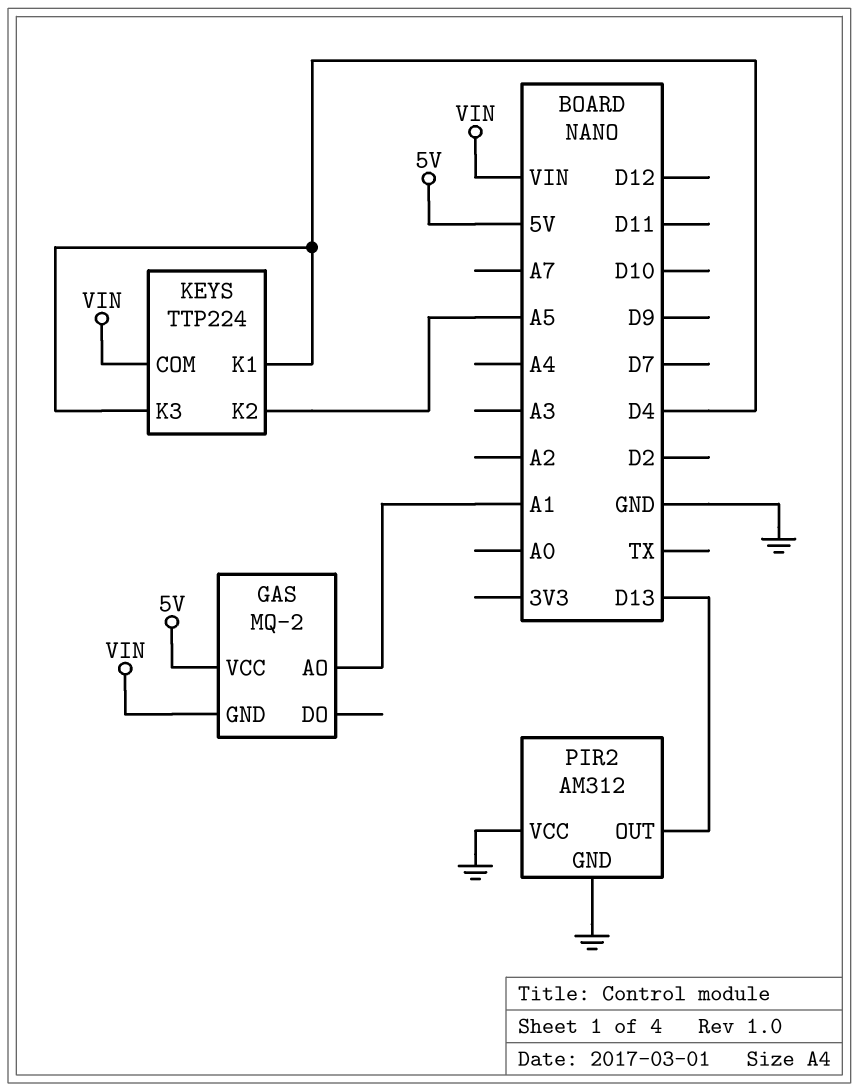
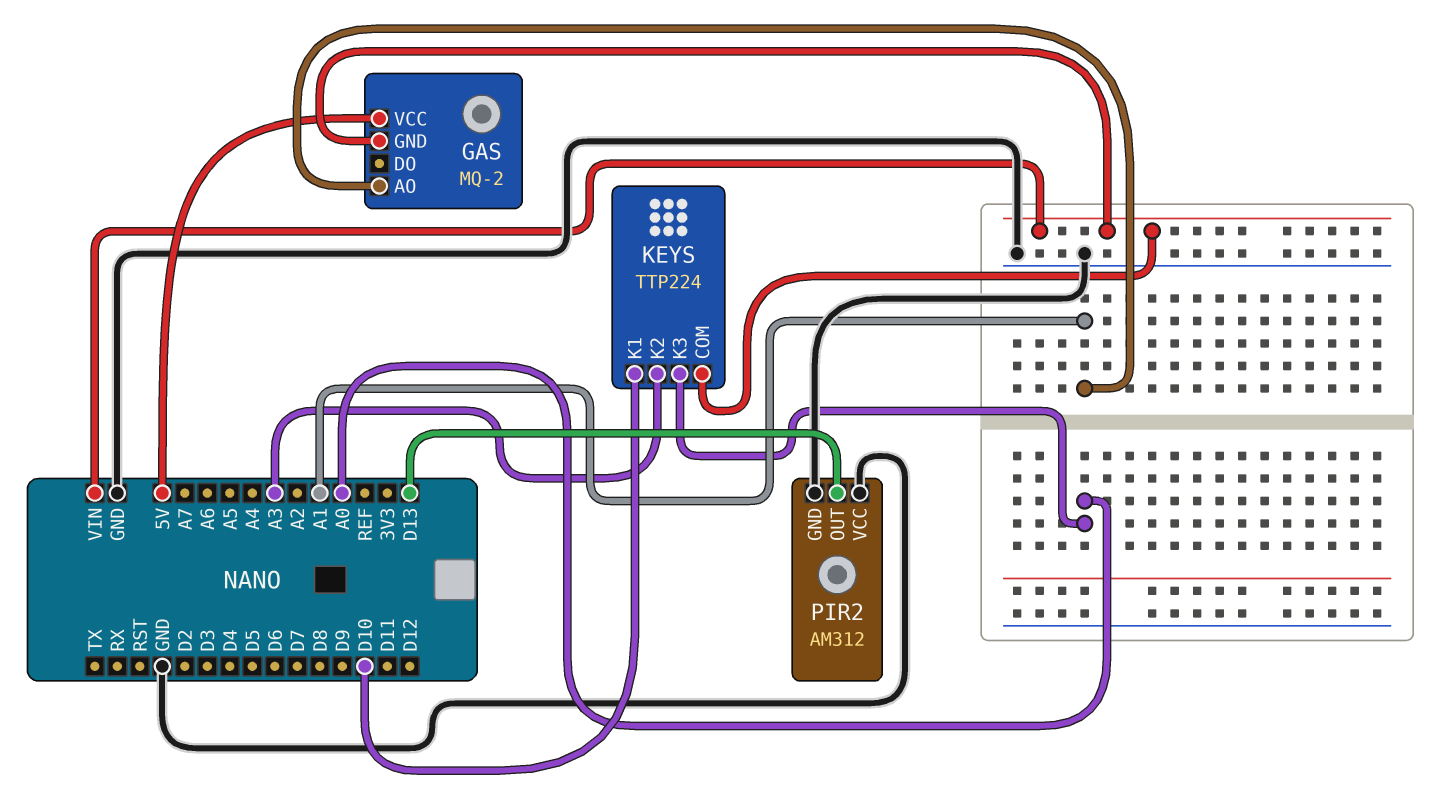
KEYS pin K1: D4 -> D10
KEYS pin K2: A5 -> A3
KEYS pin K3: D4 -> A0

